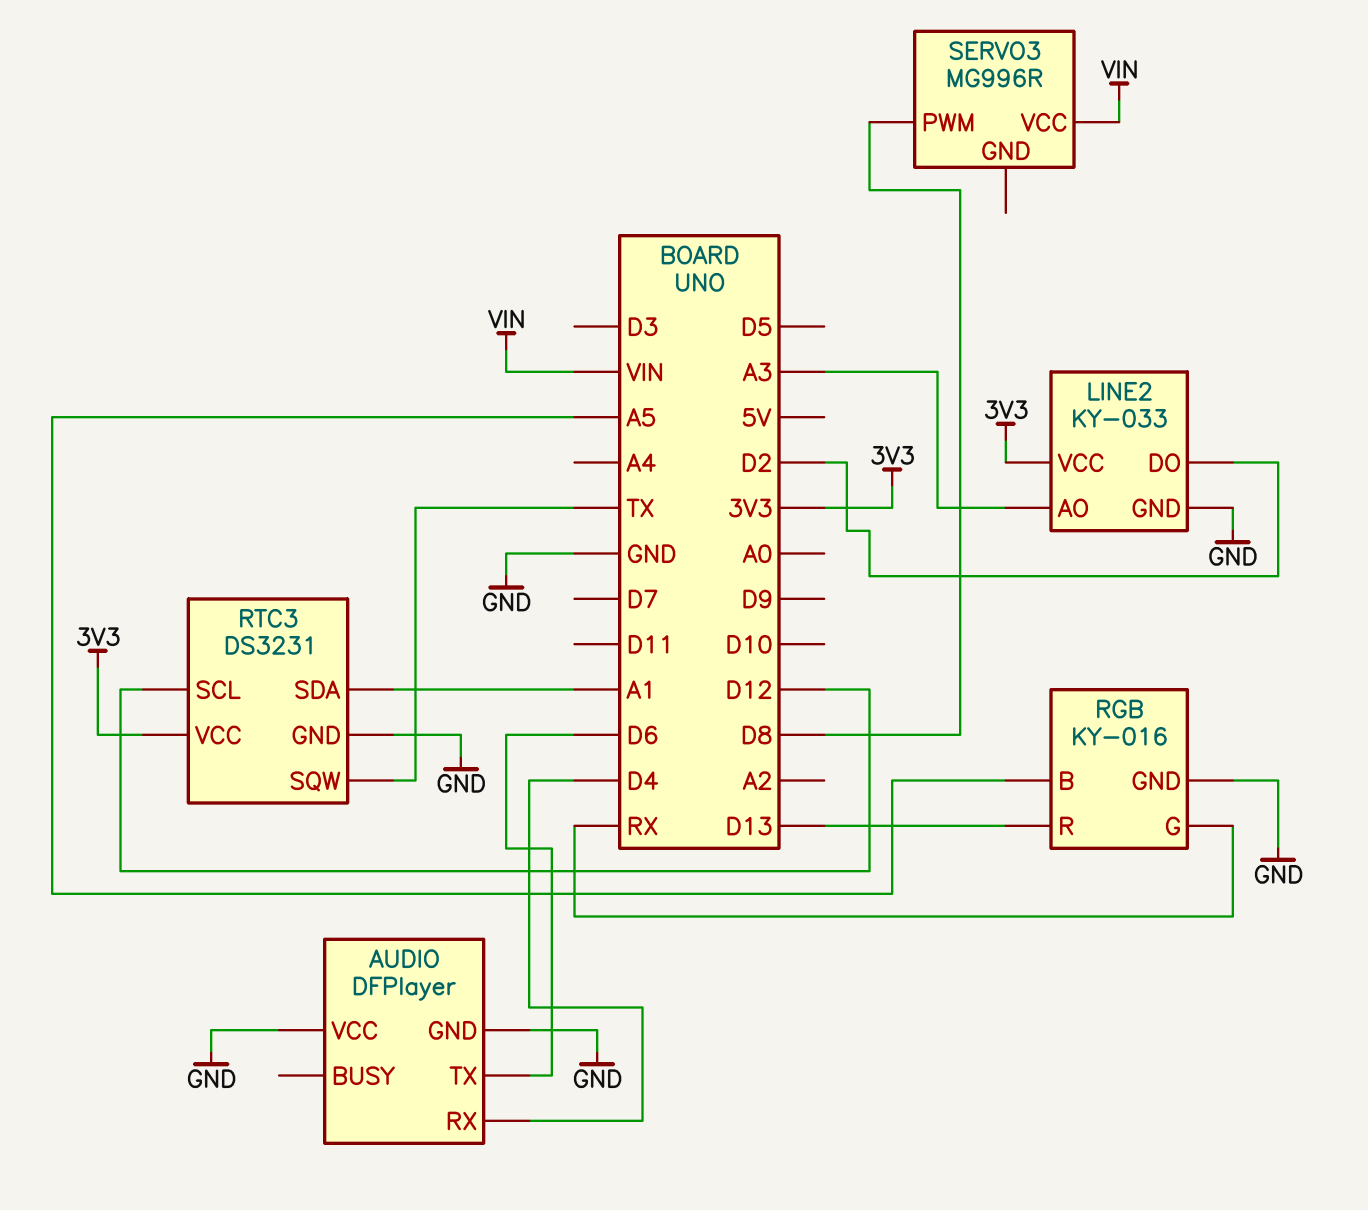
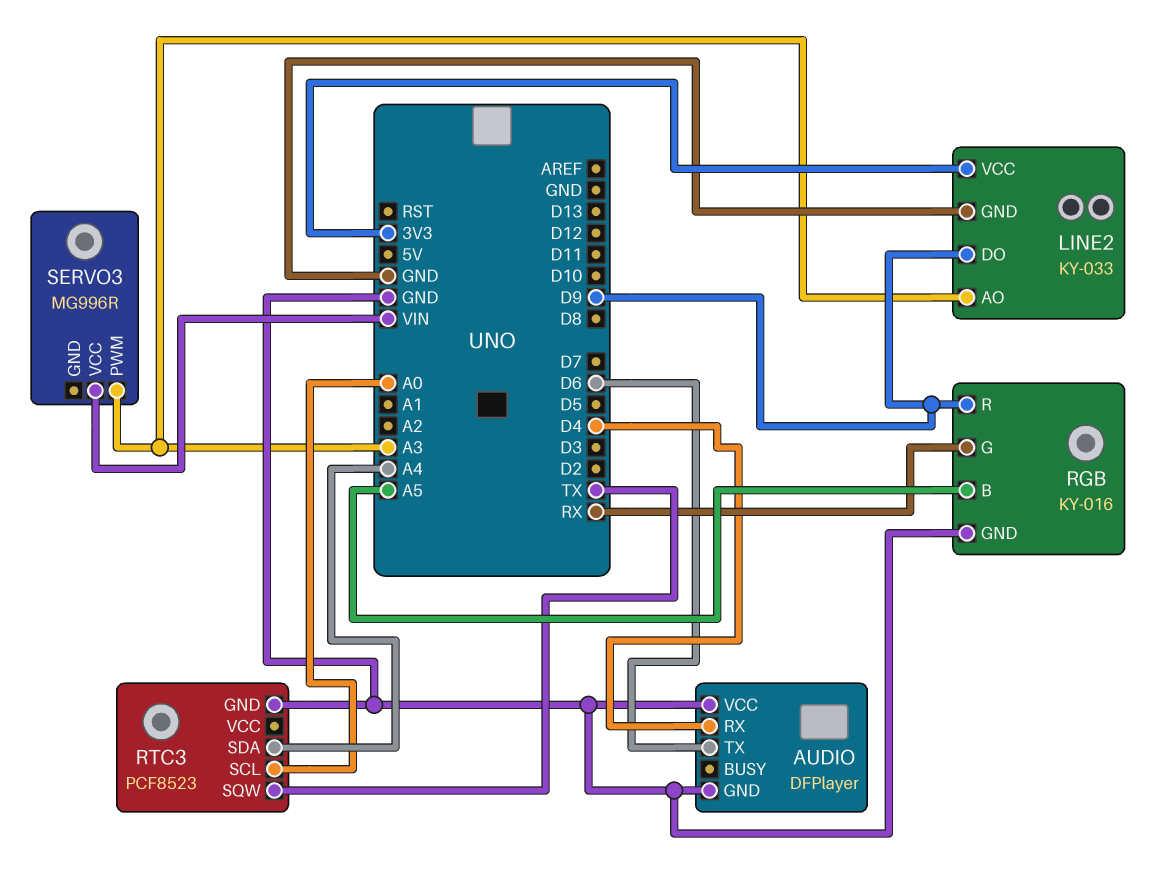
LINE2 pin DO: D2 -> D9
RGB pin R: D13 -> D9
RTC3: DS3231 -> PCF8523
RTC3 pin SCL: D12 -> A0
RTC3 pin SDA: A1 -> A4
RTC3 pin VCC: 3V3 -> none
SERVO3 pin PWM: D8 -> A3

